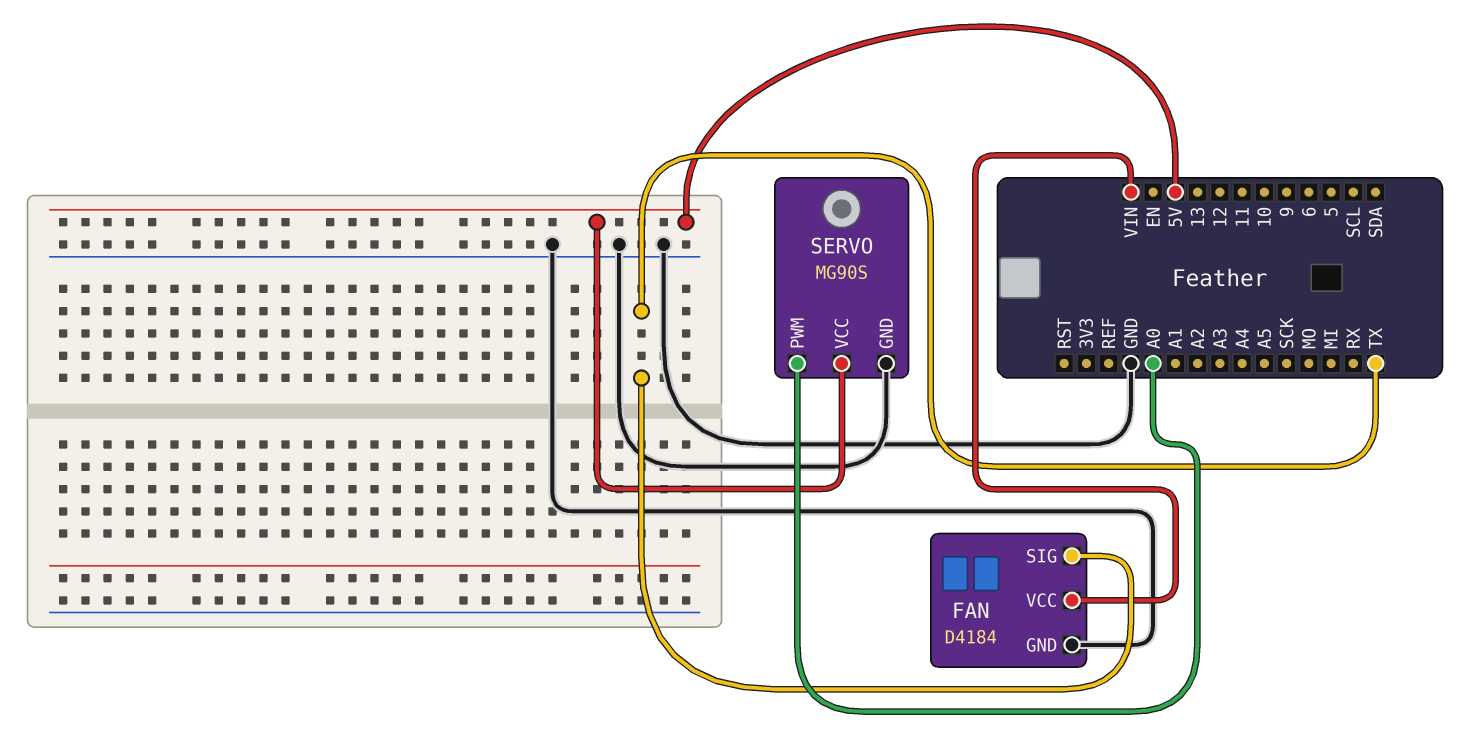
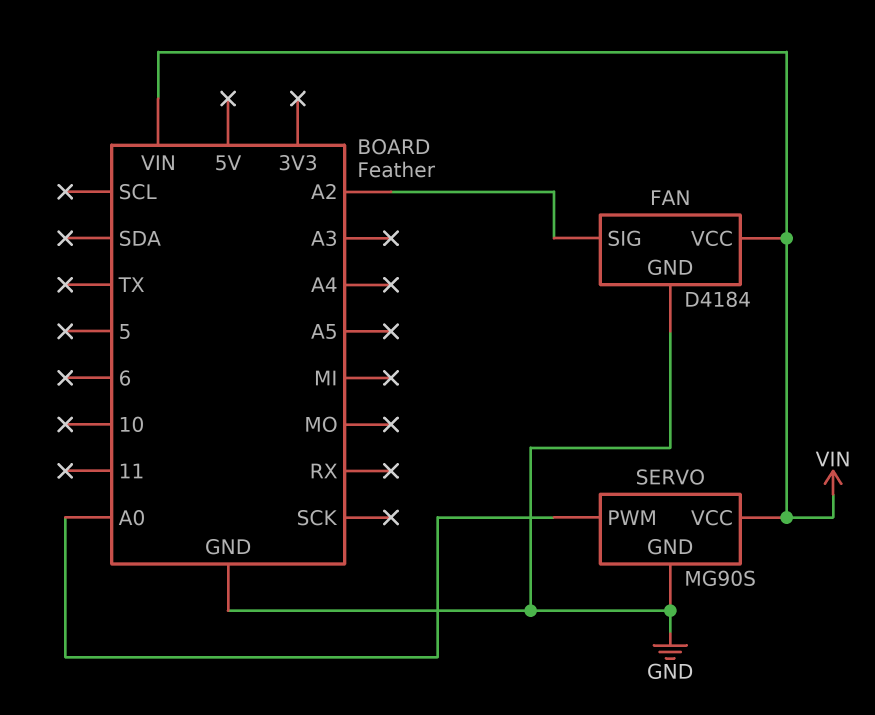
FAN pin SIG: TX -> A2
SERVO pin VCC: 5V -> VIN

